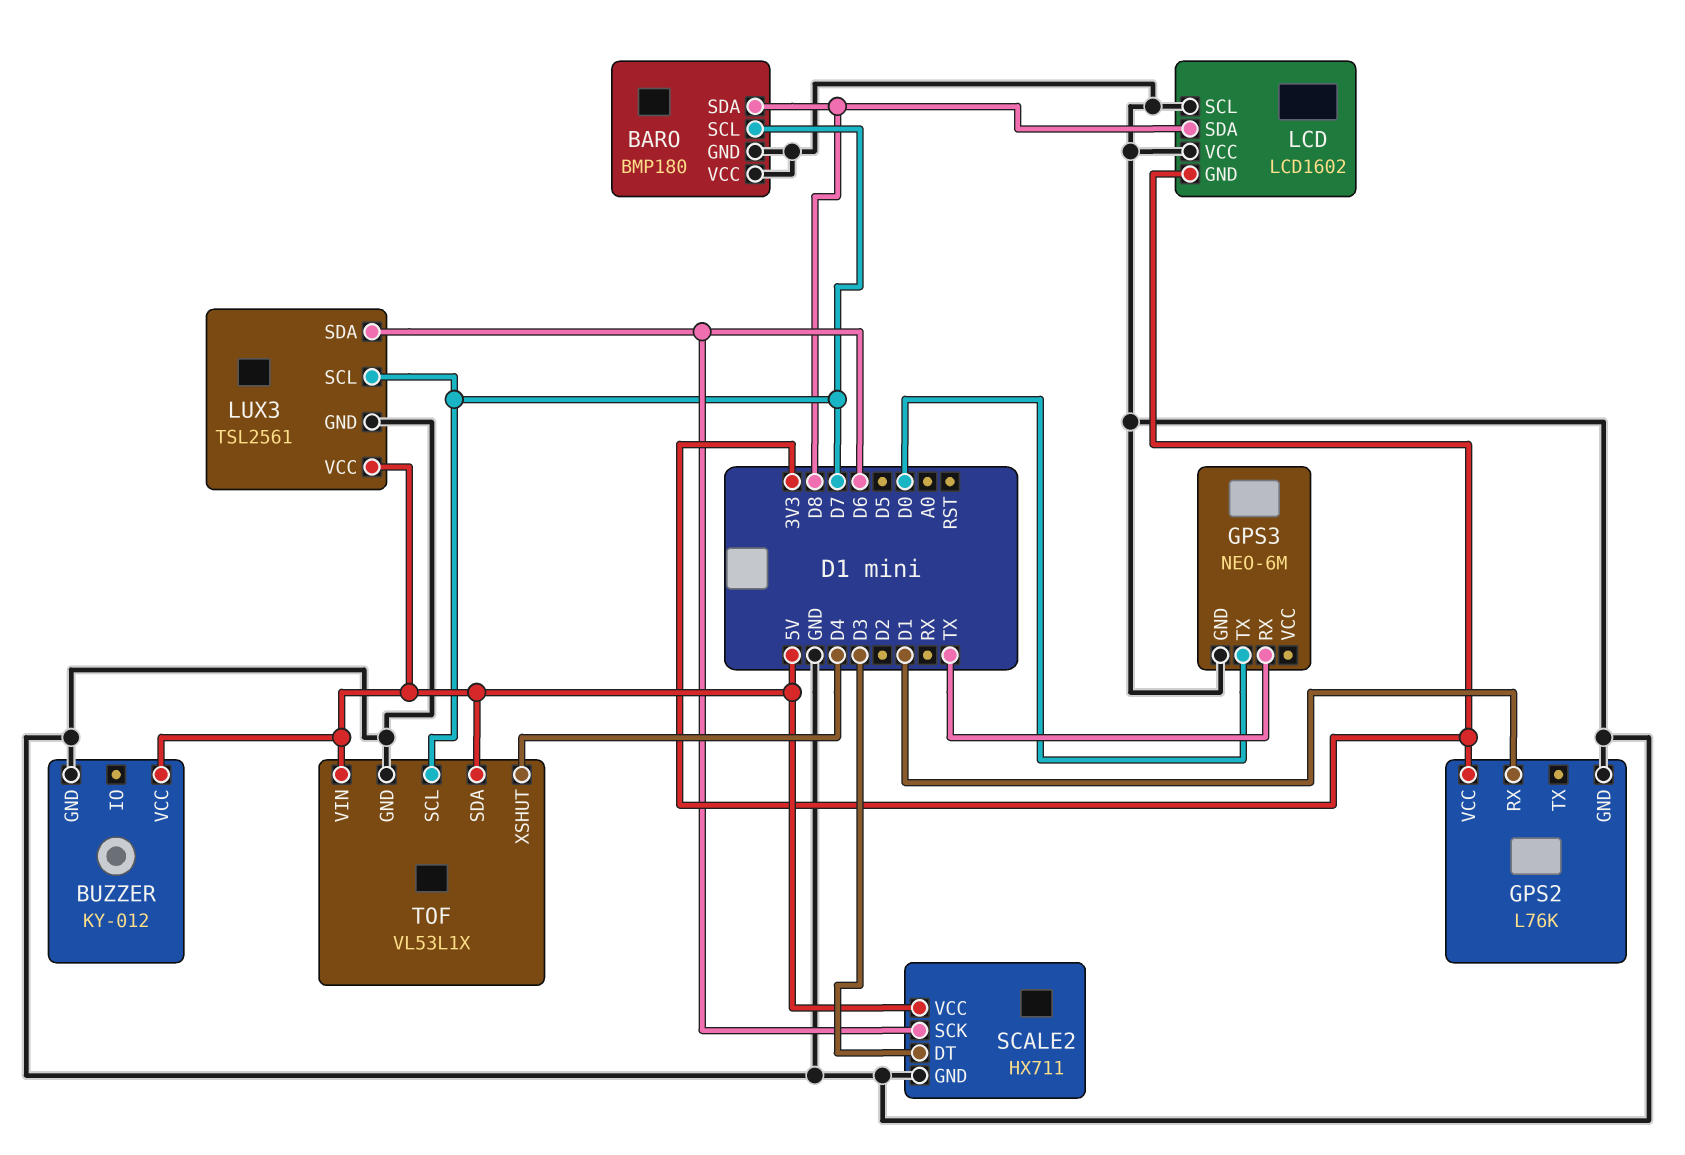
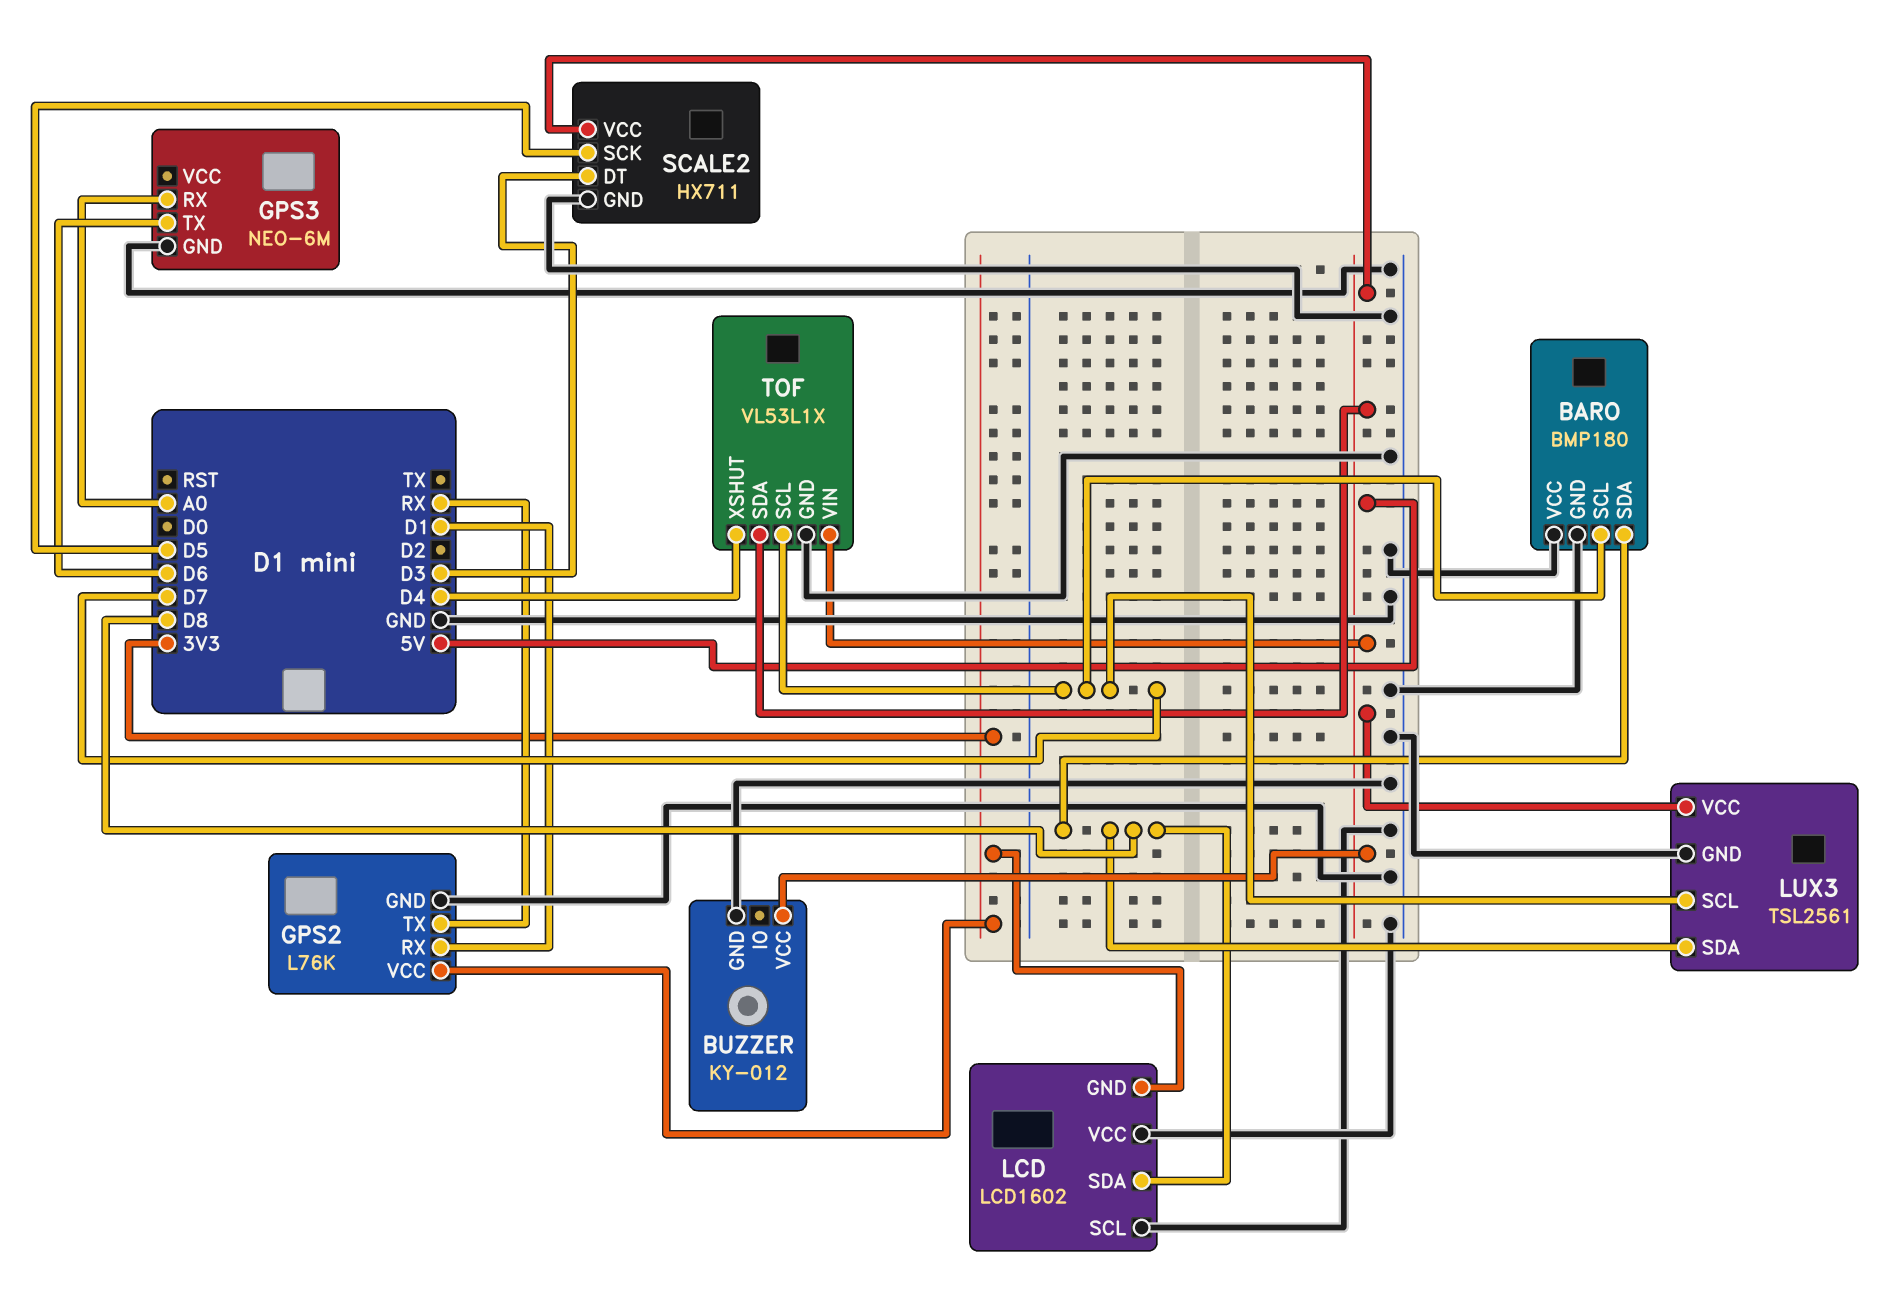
GPS2 pin TX: none -> RX
GPS3 pin RX: TX -> A0
GPS3 pin TX: D0 -> D6
LUX3 pin SDA: D6 -> D8
SCALE2 pin SCK: D6 -> D5

